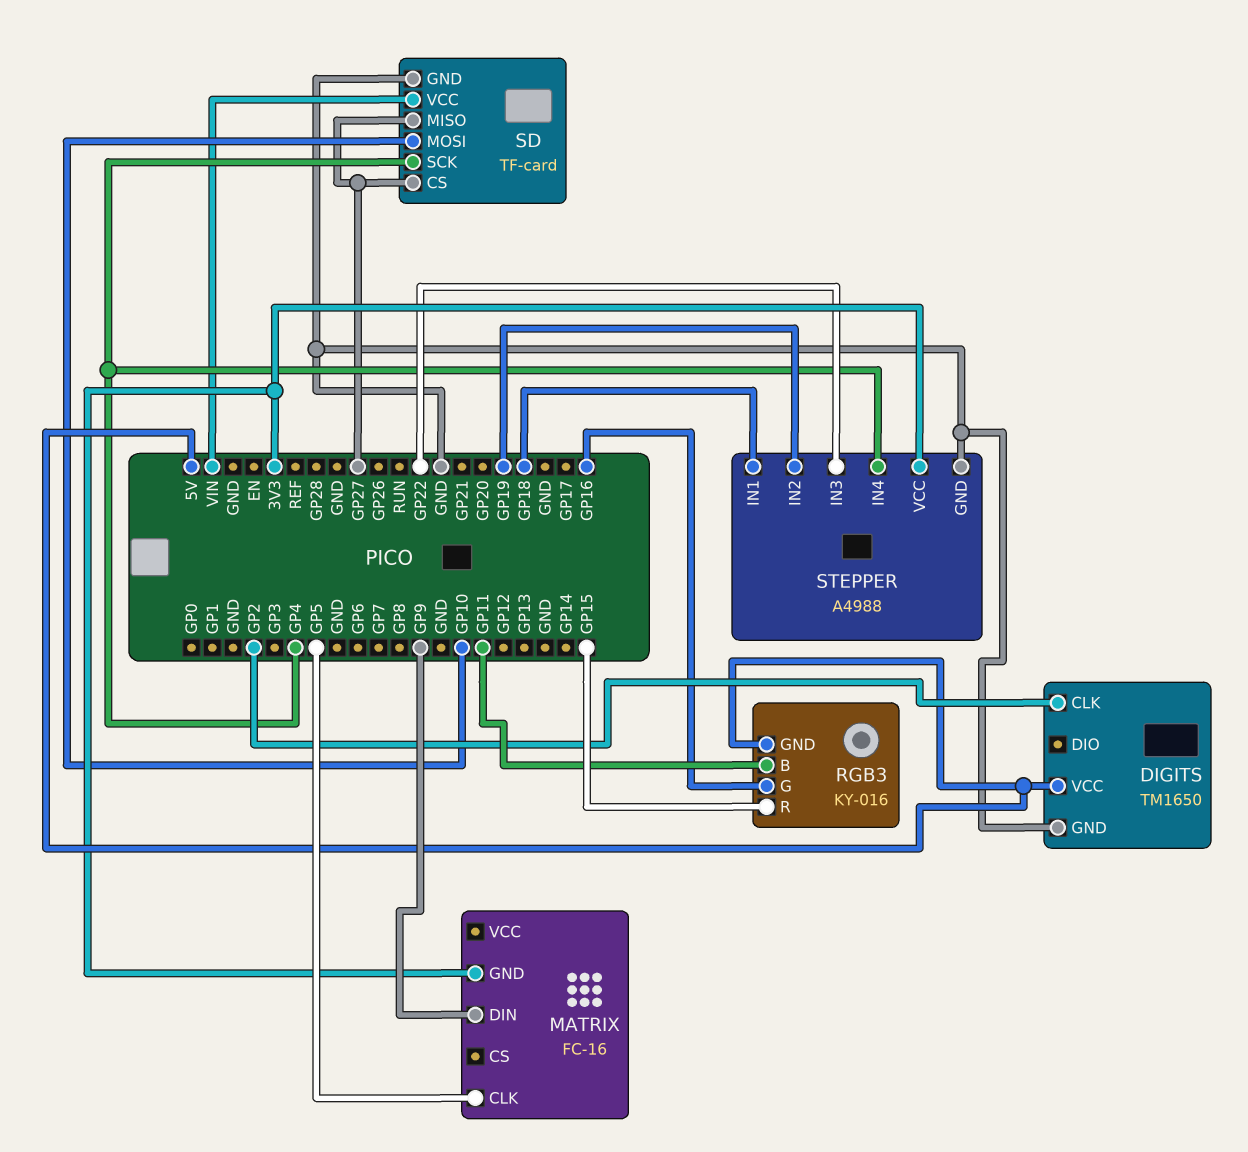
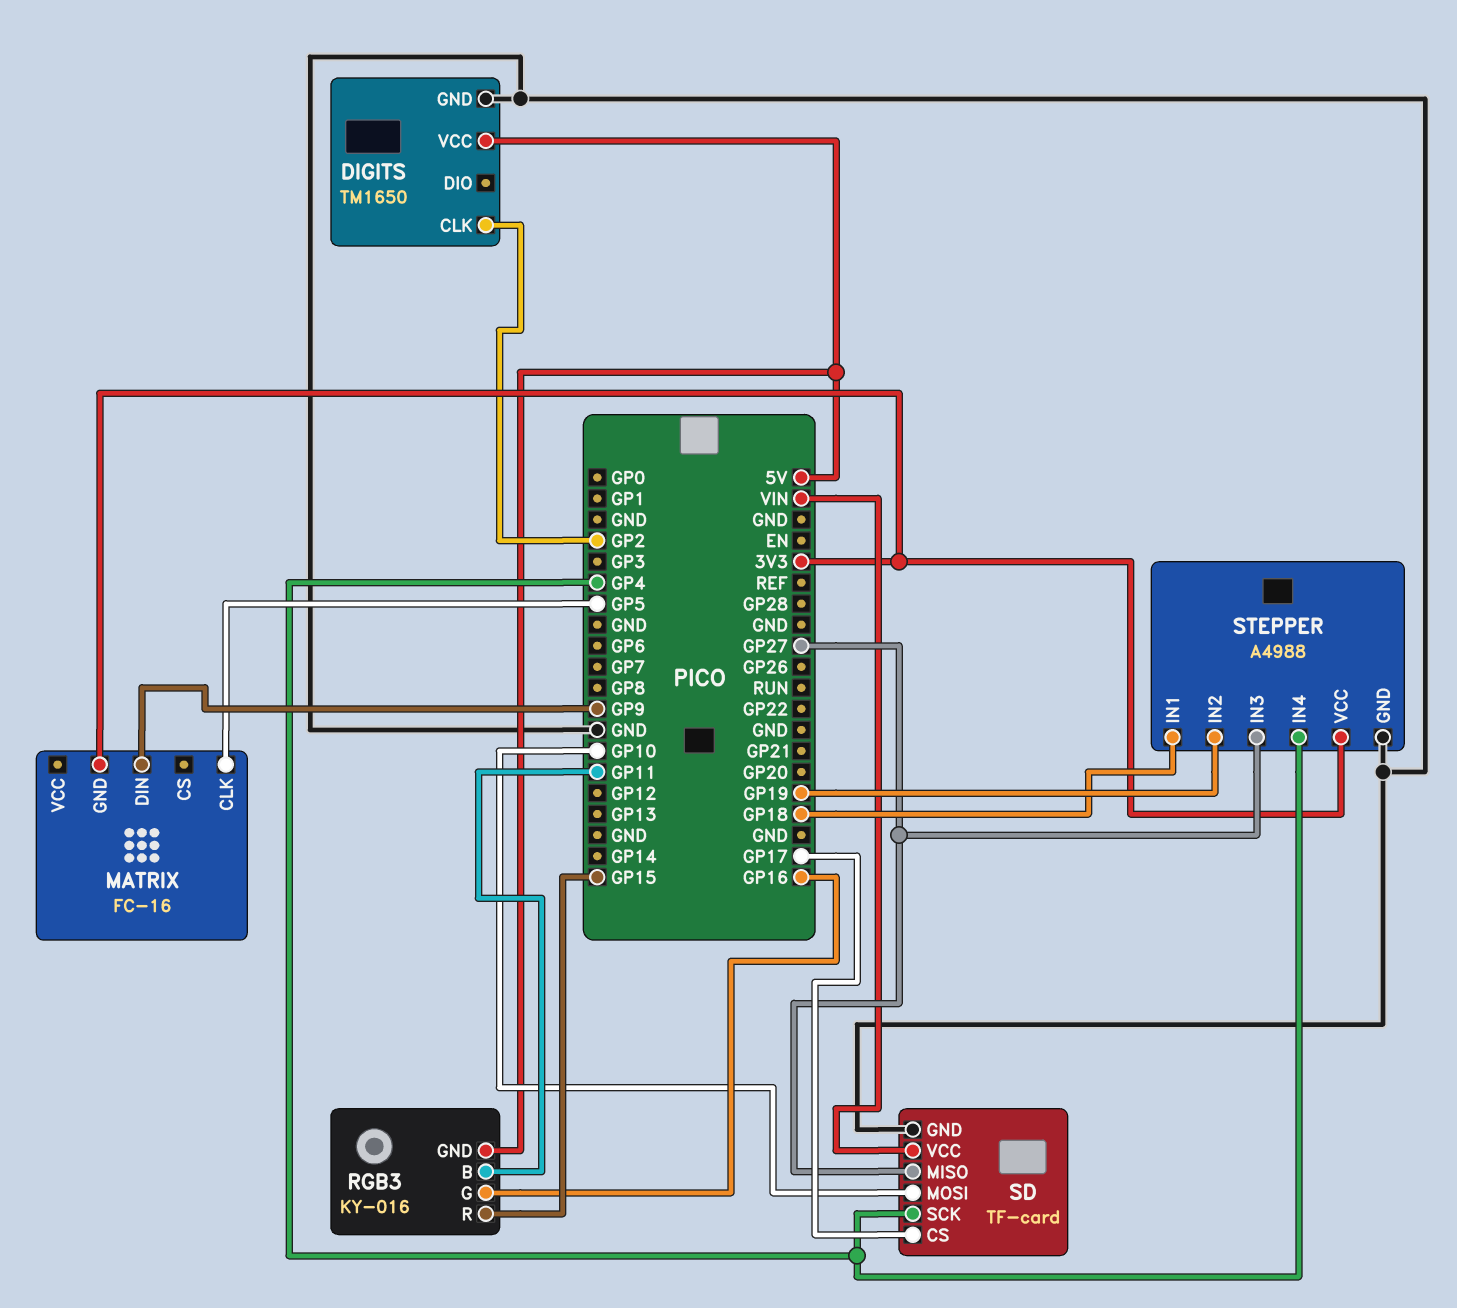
SD pin CS: GP27 -> GP17
STEPPER pin IN3: GP22 -> GP27

